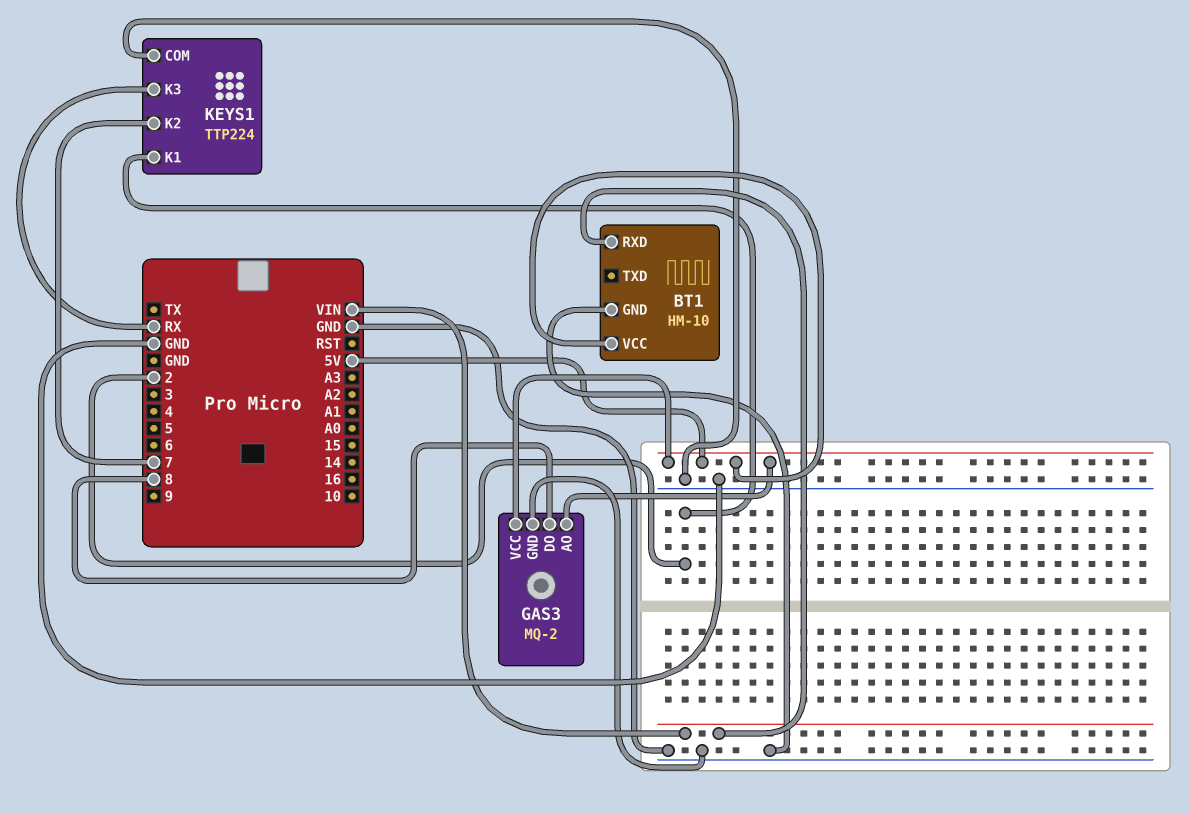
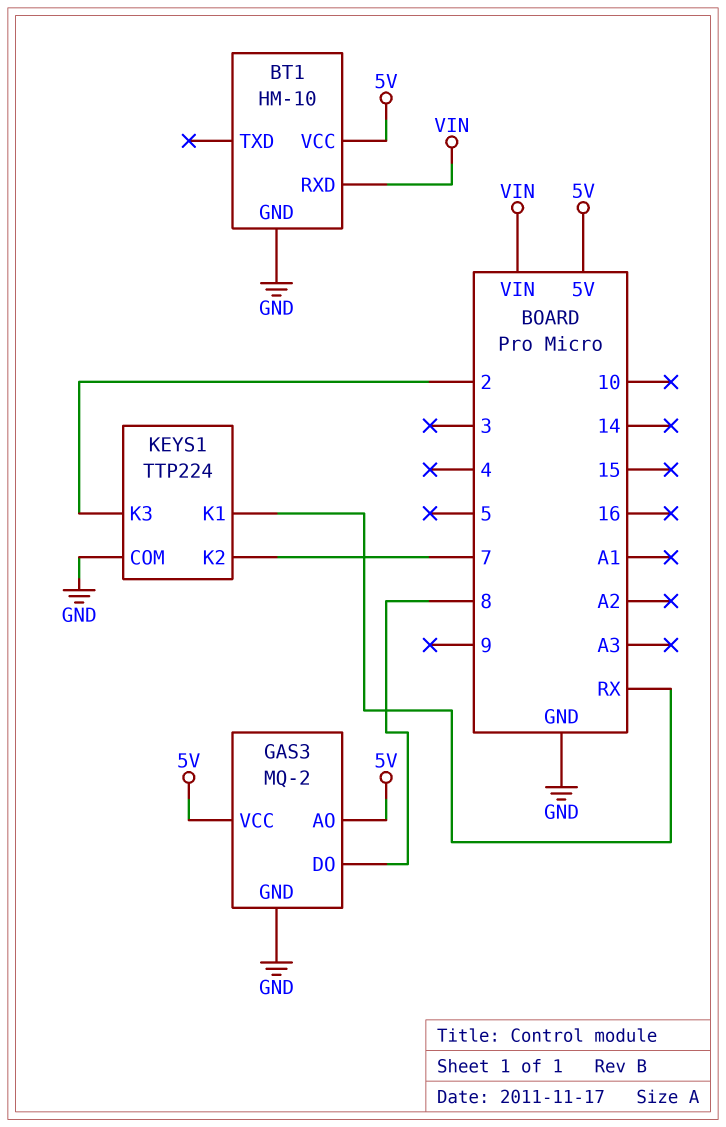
KEYS1 pin K1: 2 -> RX
KEYS1 pin K3: RX -> 2

